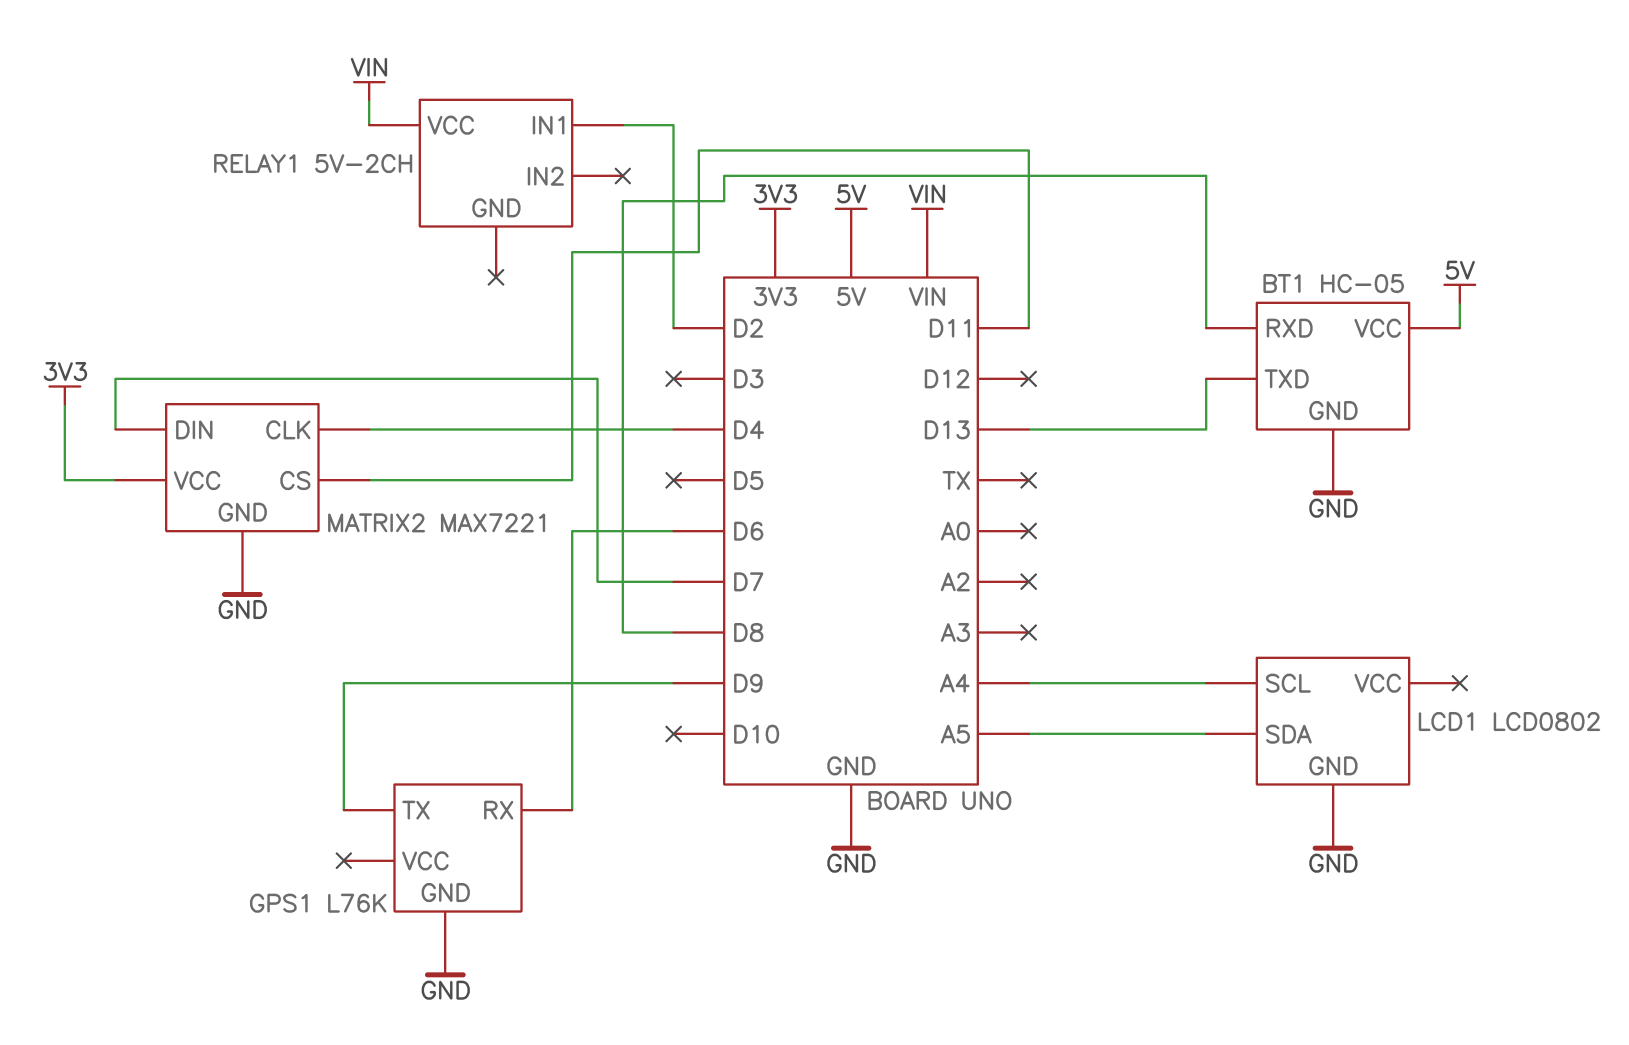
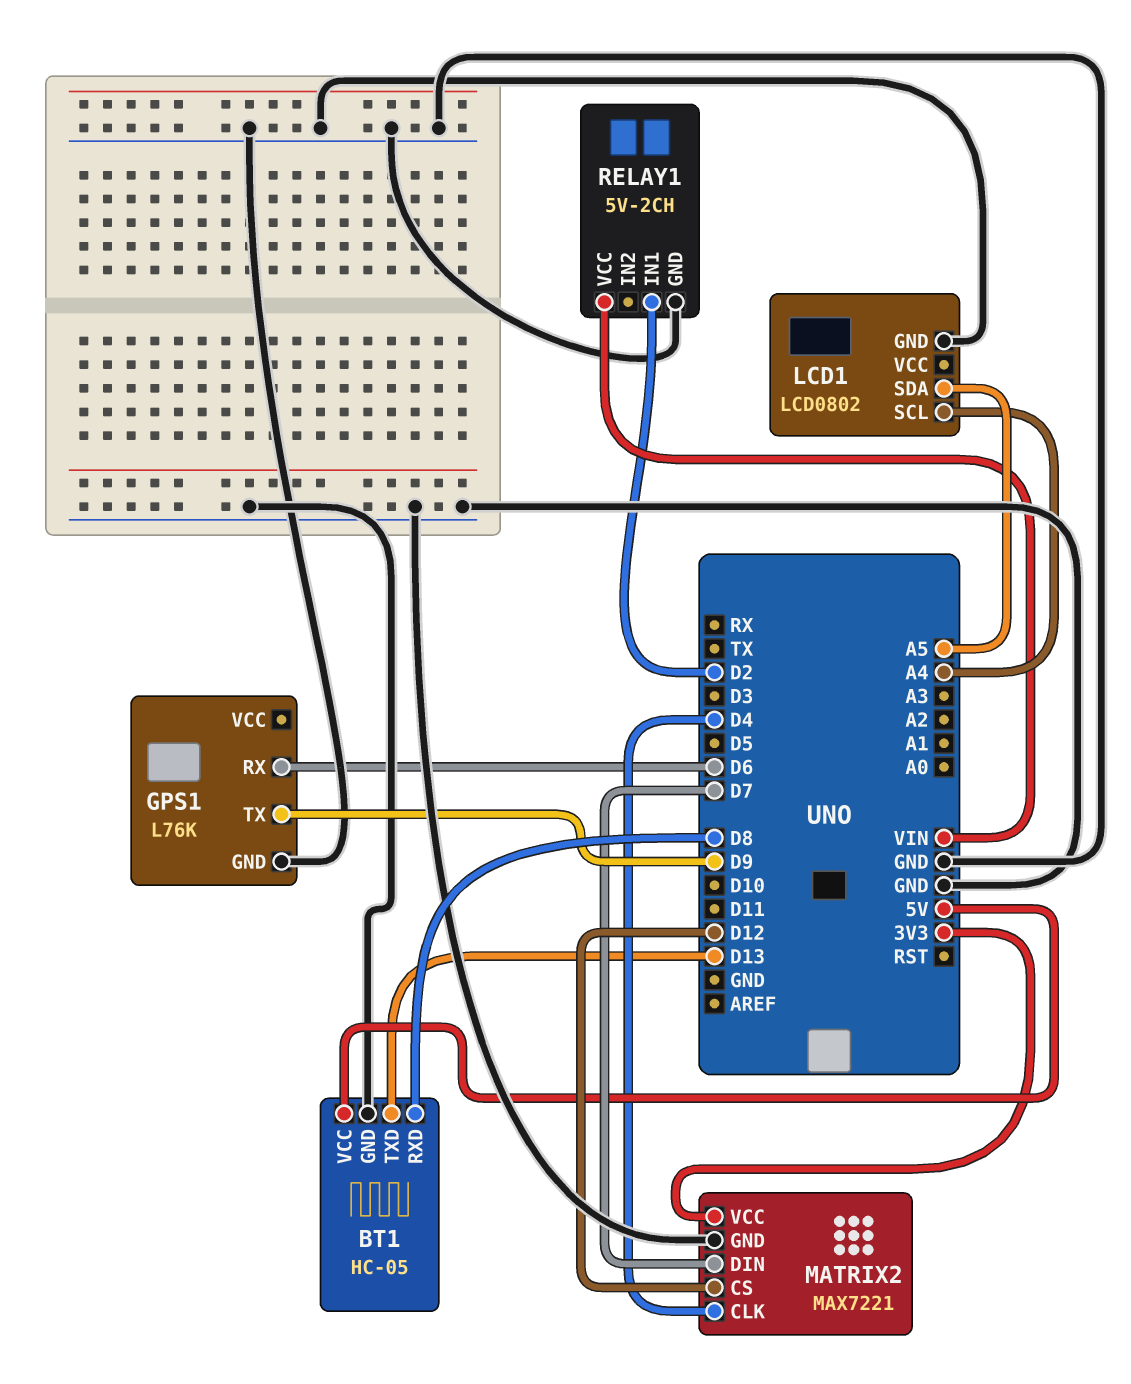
MATRIX2 pin CS: D11 -> D12
RELAY1 pin GND: none -> GND

